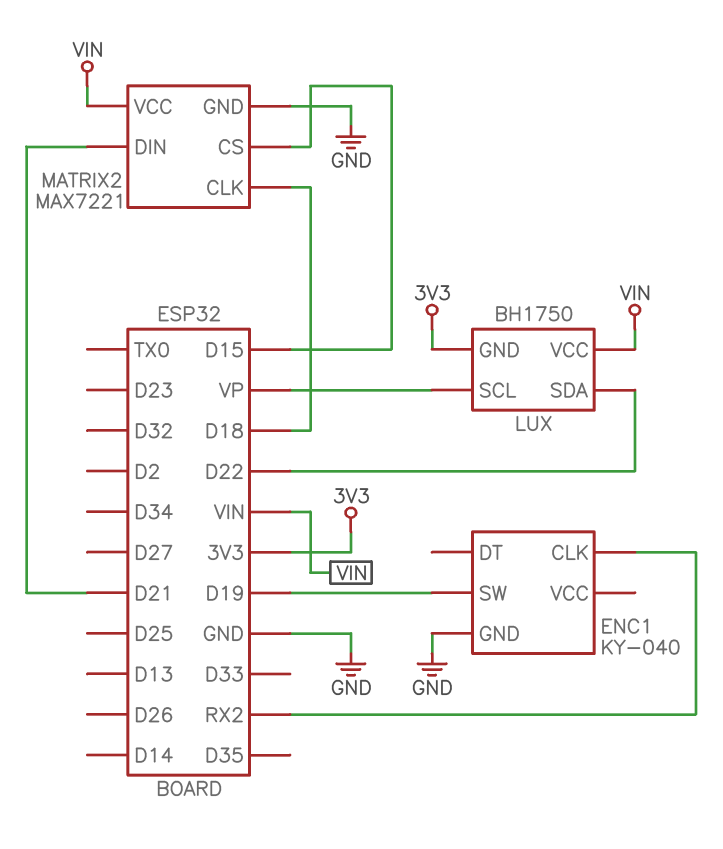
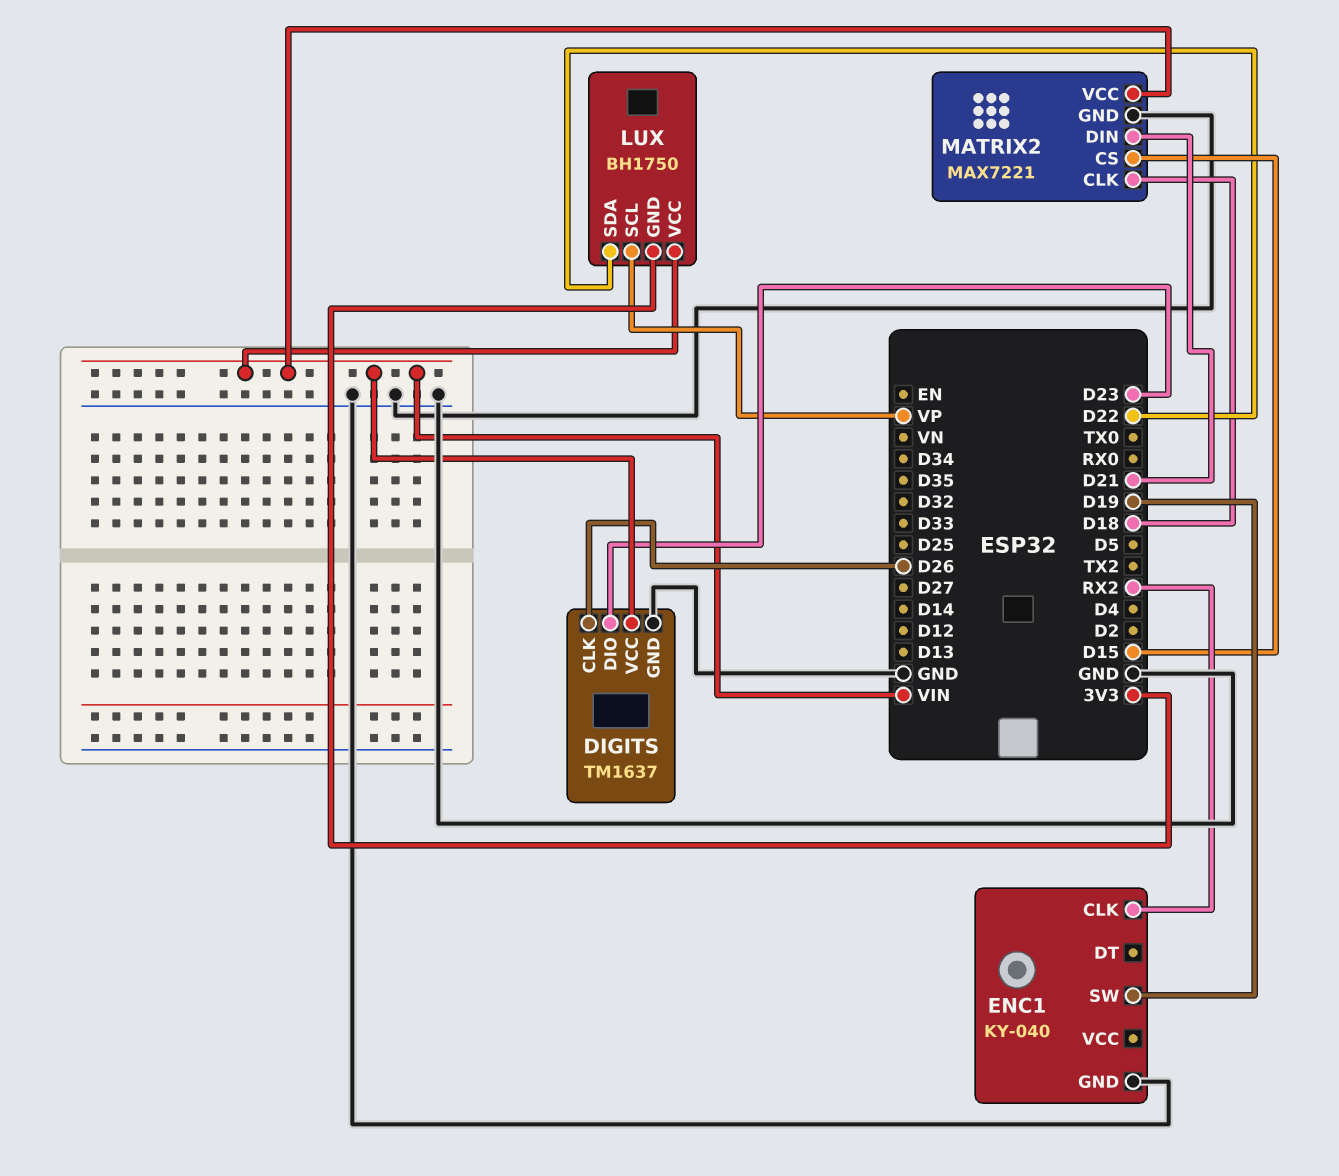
DIGITS: none -> TM1637
DIGITS pin CLK: none -> D26
DIGITS pin DIO: none -> D23
DIGITS pin GND: none -> GND
DIGITS pin VCC: none -> VIN

